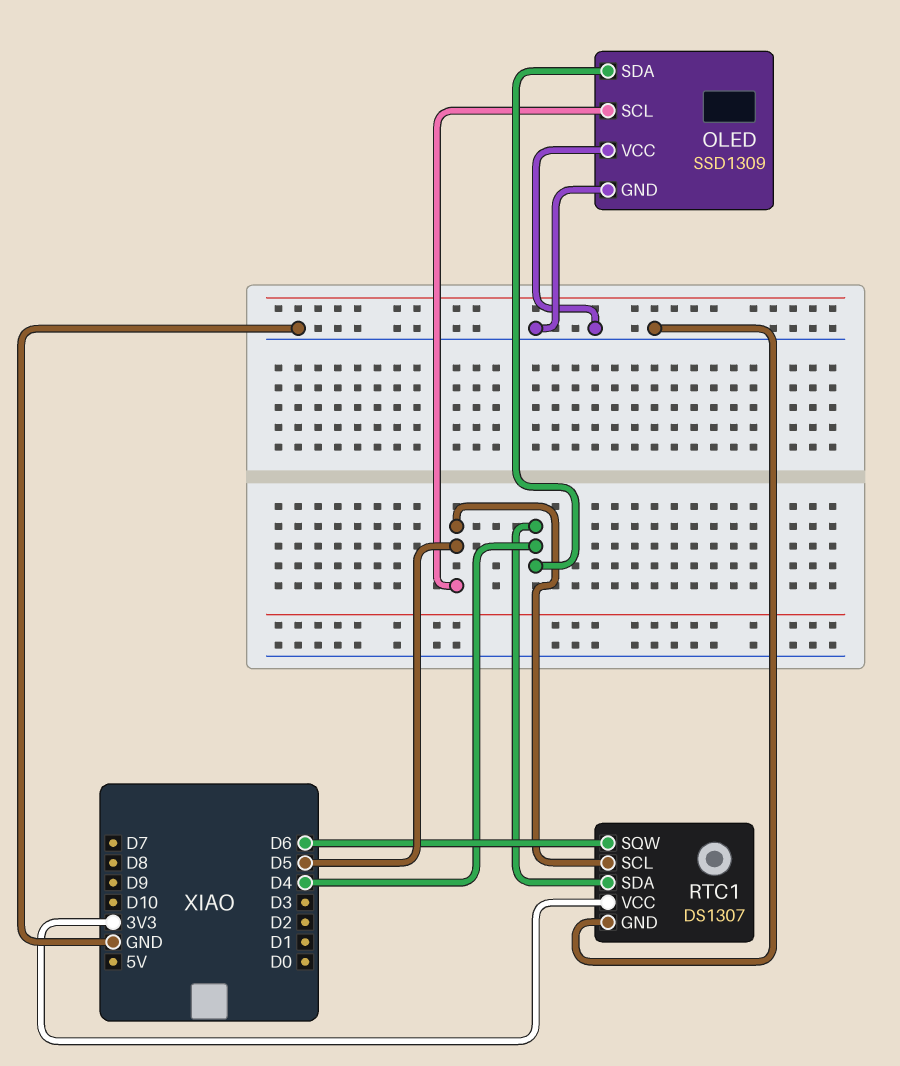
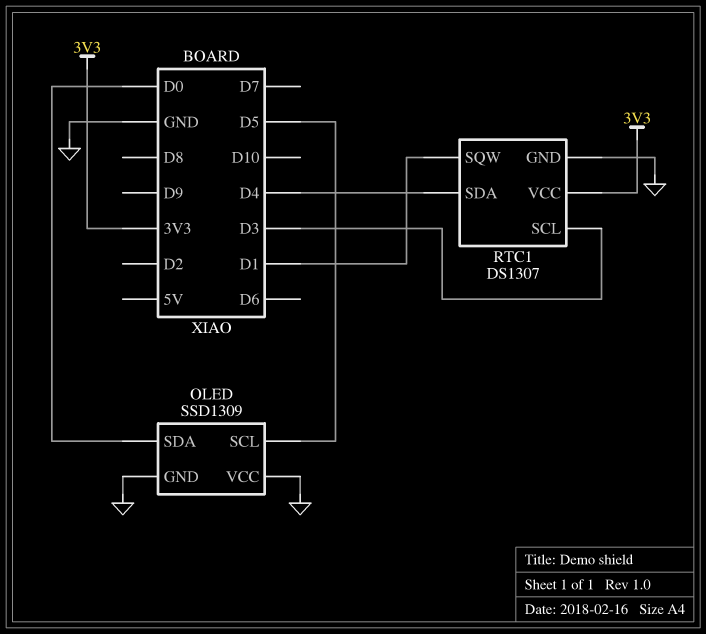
OLED pin SDA: D4 -> D0
RTC1 pin SCL: D5 -> D3
RTC1 pin SQW: D6 -> D1

